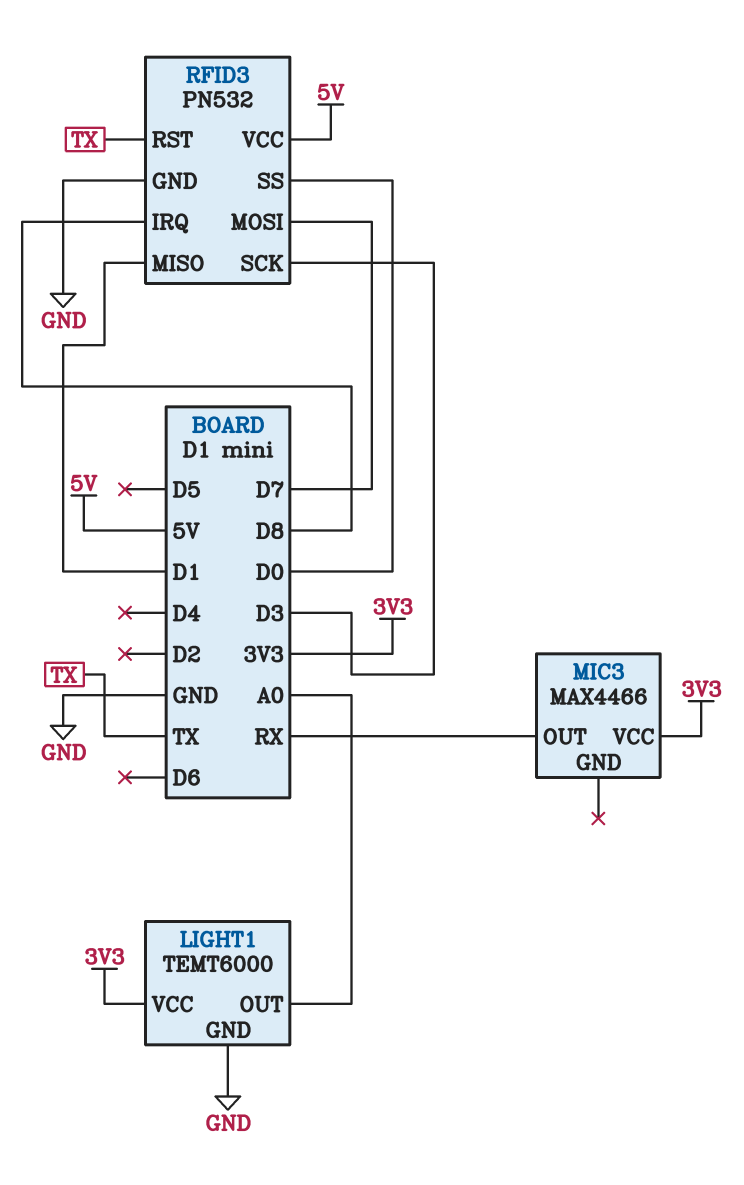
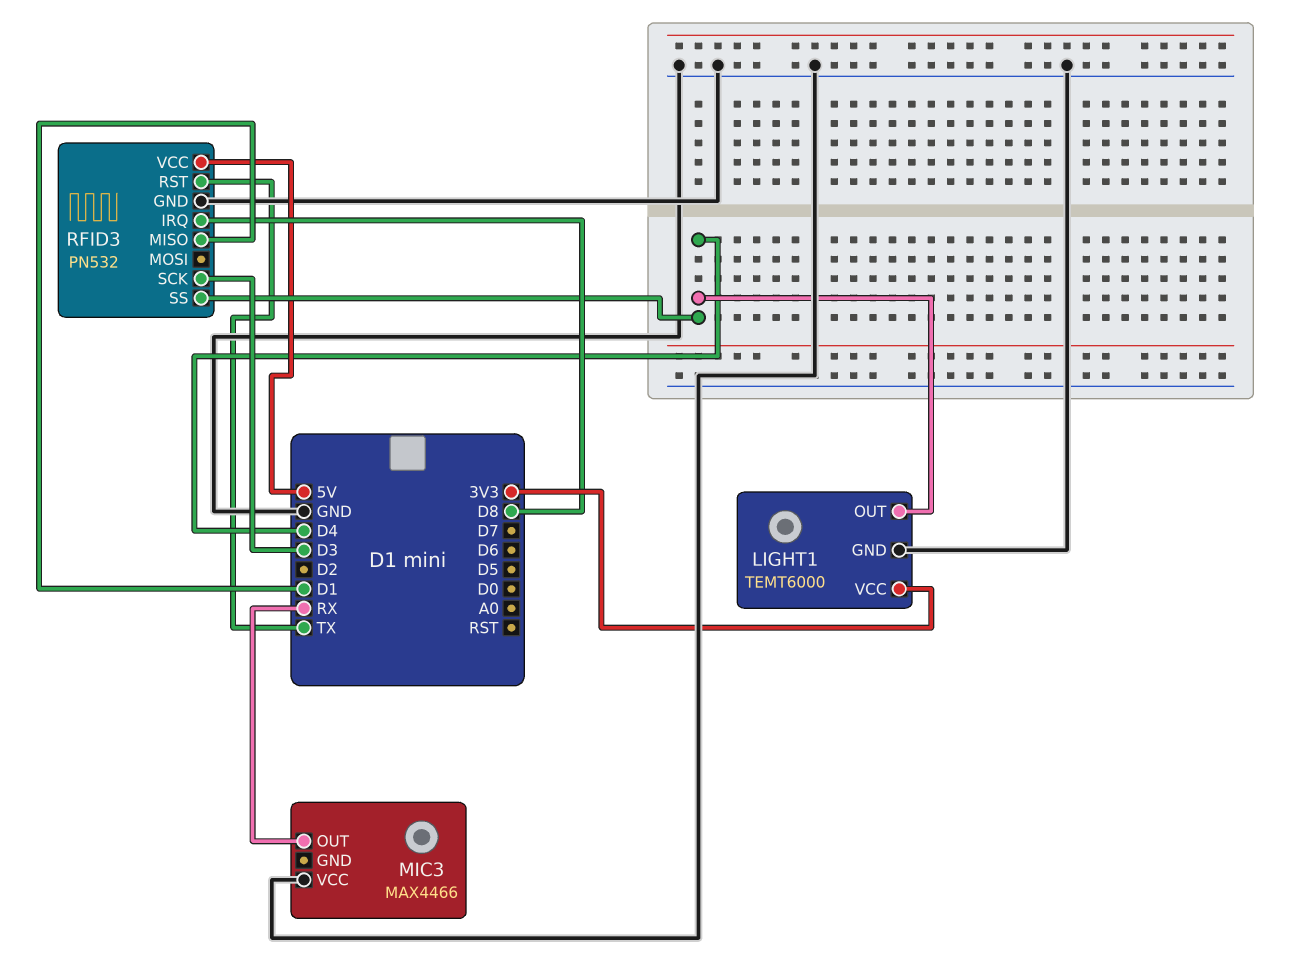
LIGHT1 pin OUT: A0 -> D4
MIC3 pin VCC: 3V3 -> GND
RFID3 pin MOSI: D7 -> none
RFID3 pin SS: D0 -> D4

